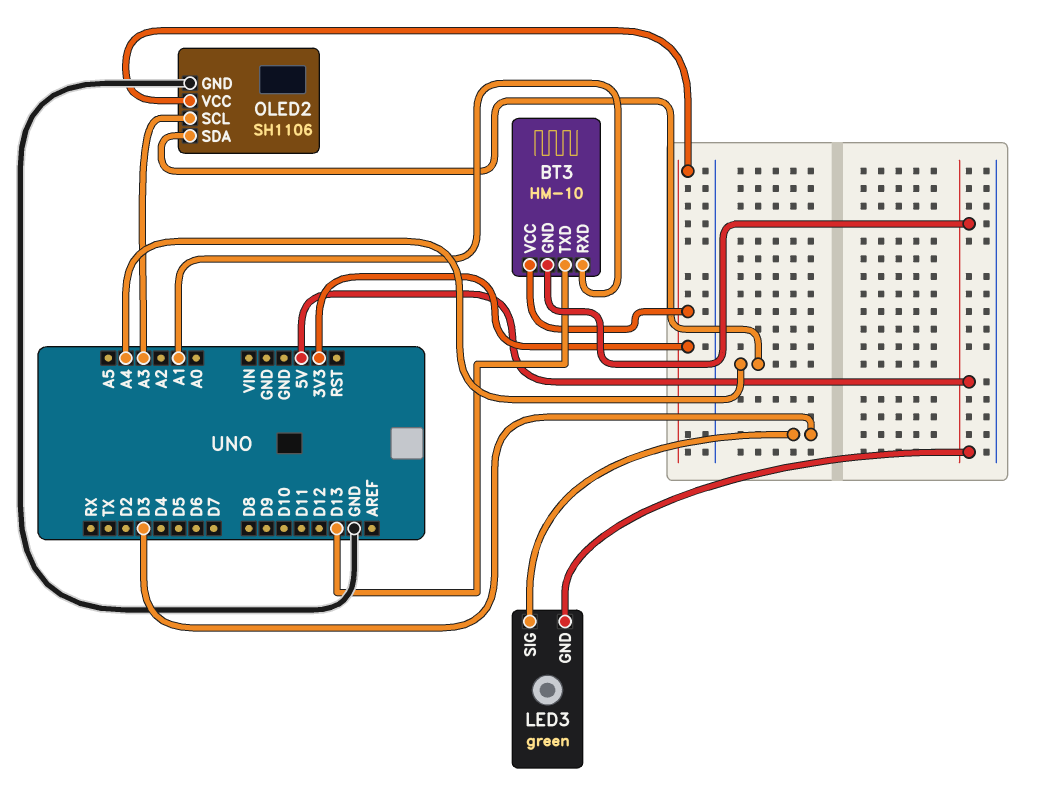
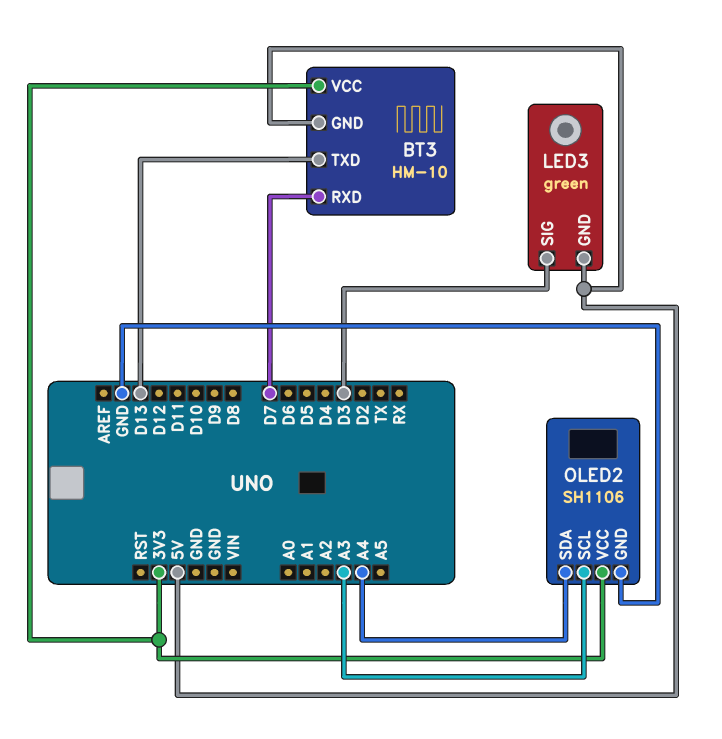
BT3 pin RXD: A1 -> D7

